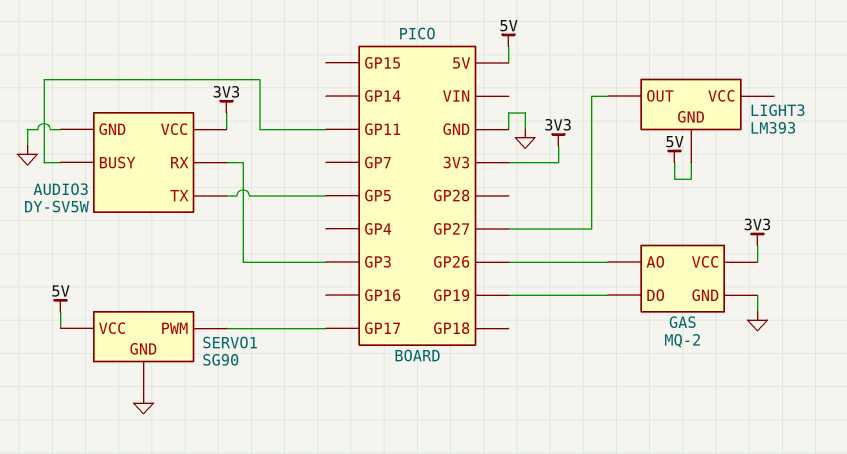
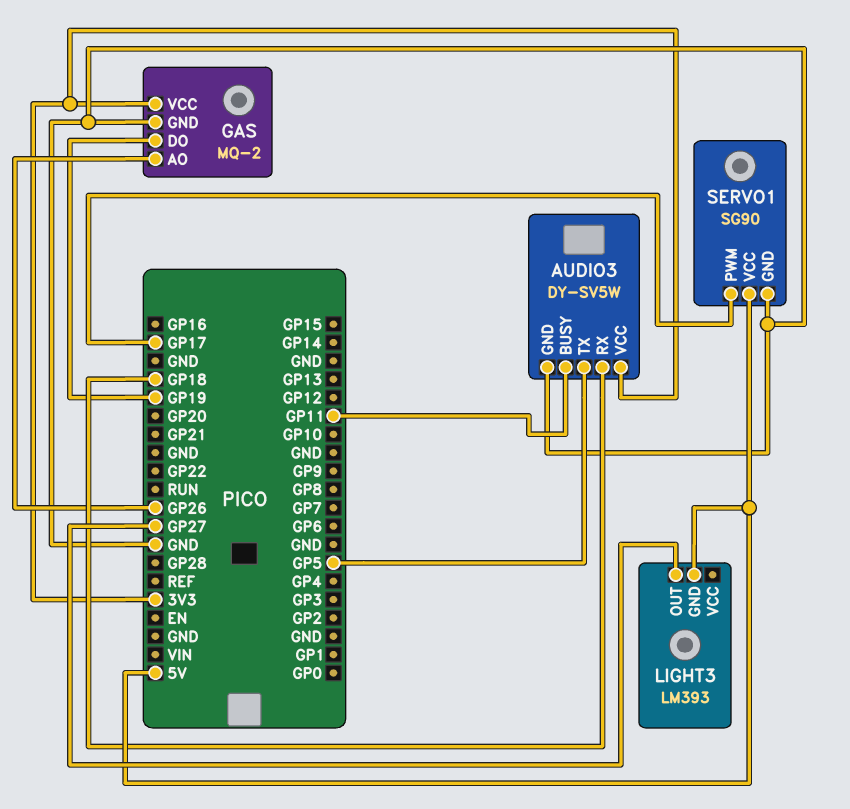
AUDIO3 pin RX: GP3 -> GP18

